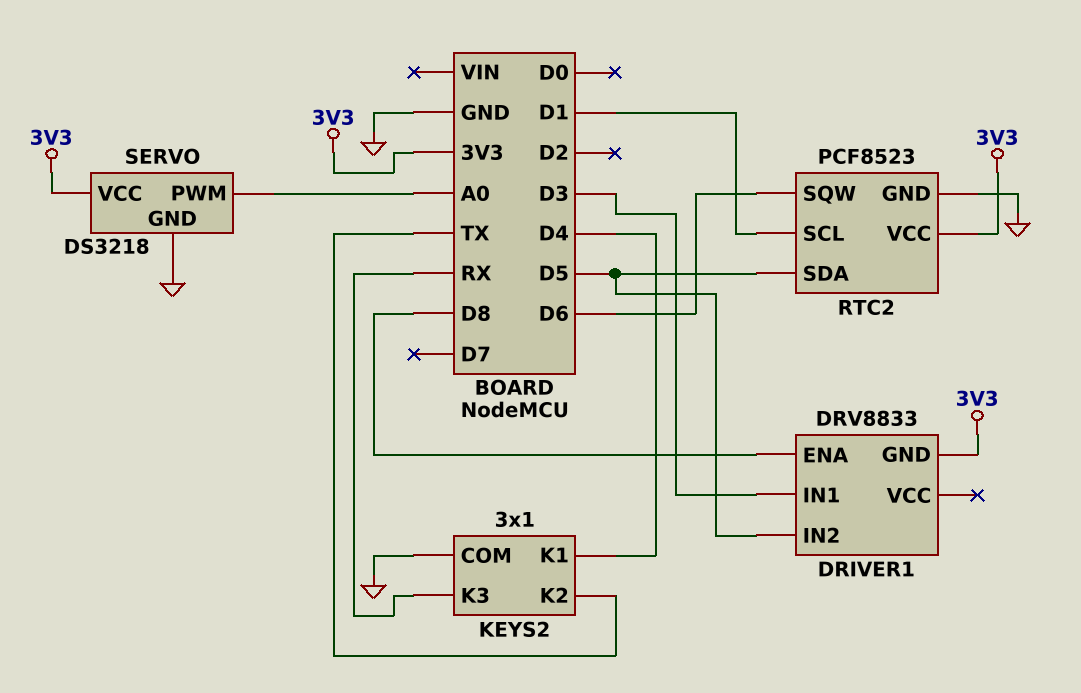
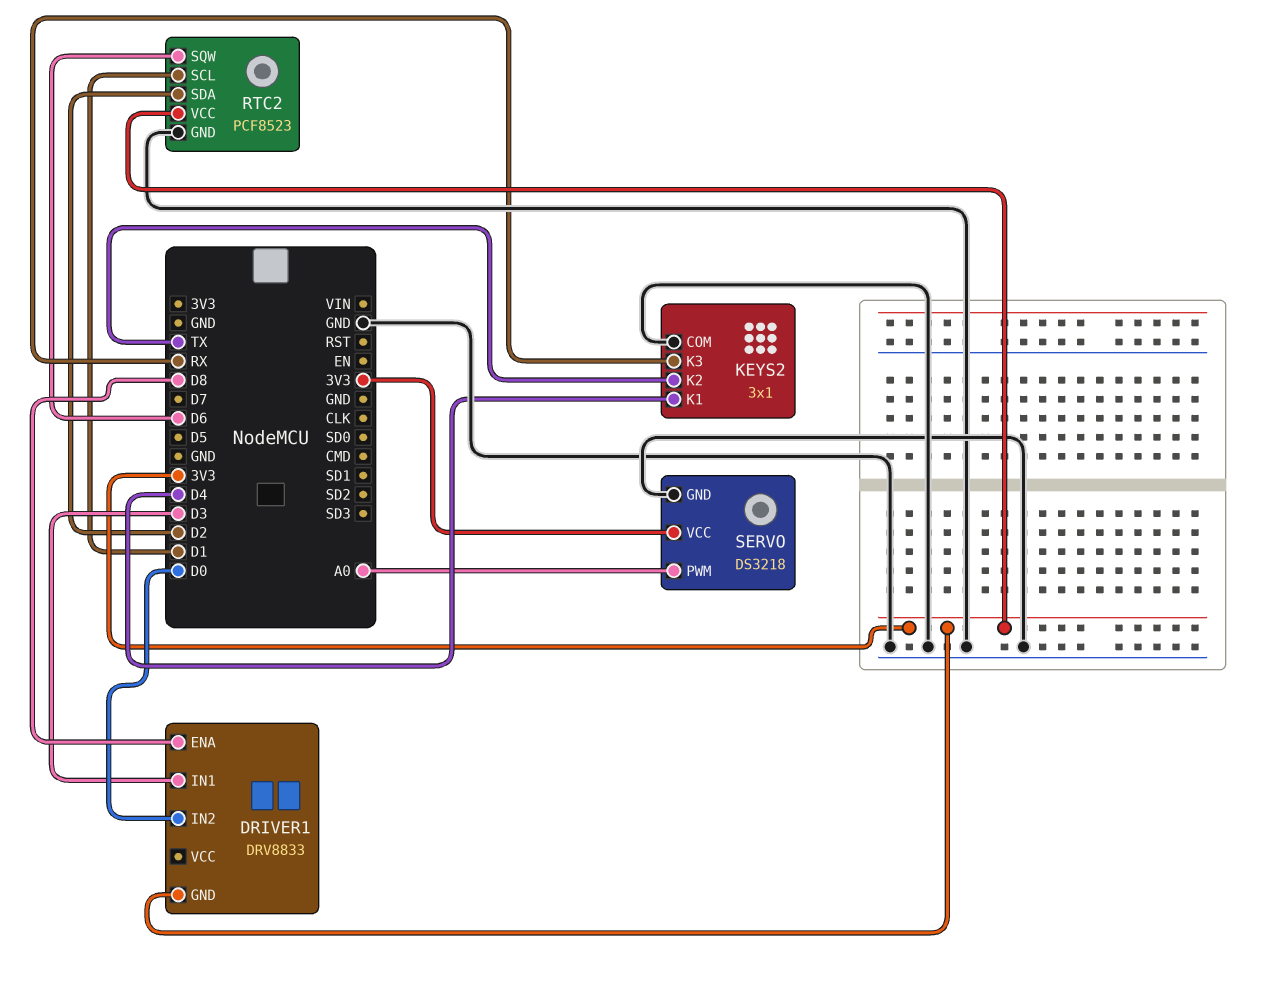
DRIVER1 pin IN2: D5 -> D0
RTC2 pin SDA: D5 -> D2

